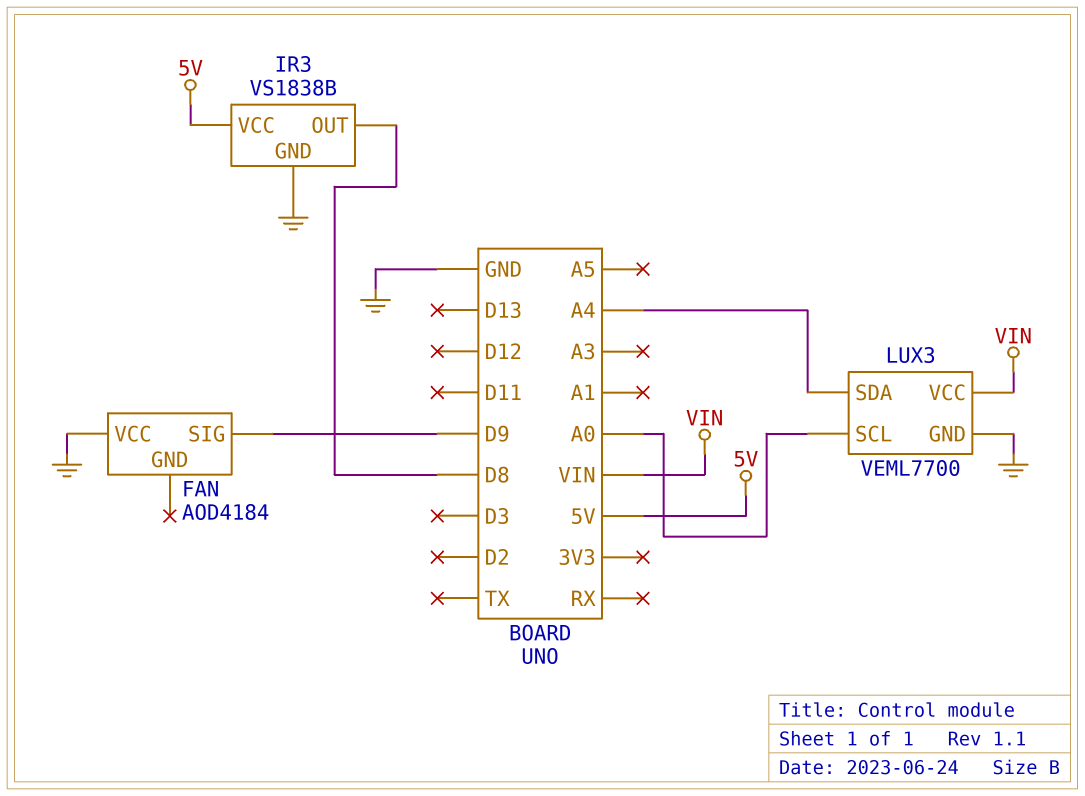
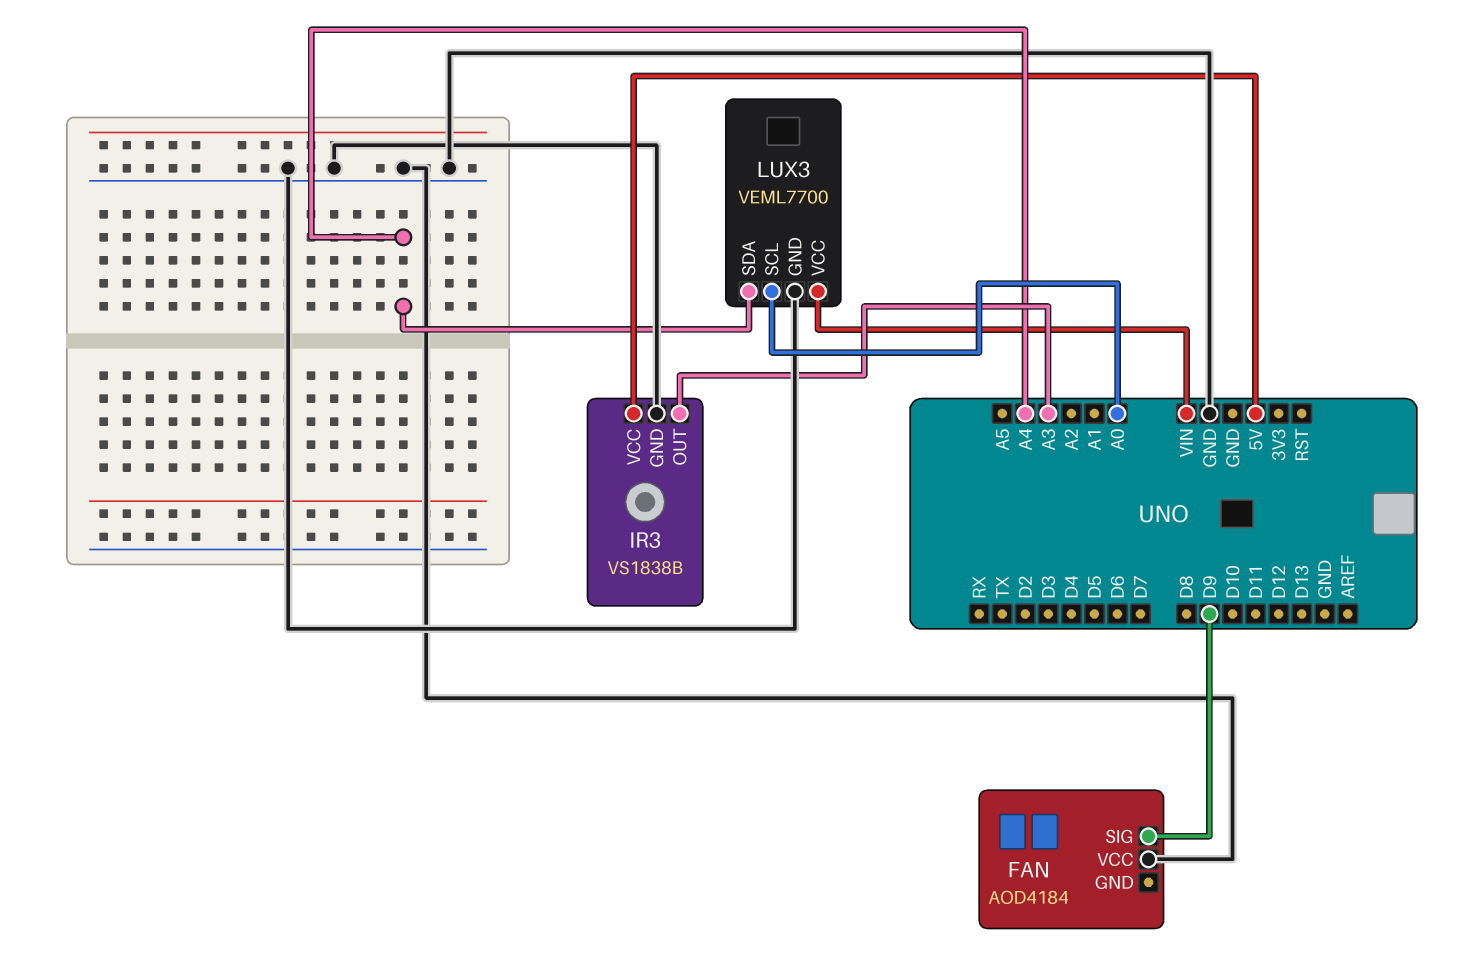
IR3 pin OUT: D8 -> A3

